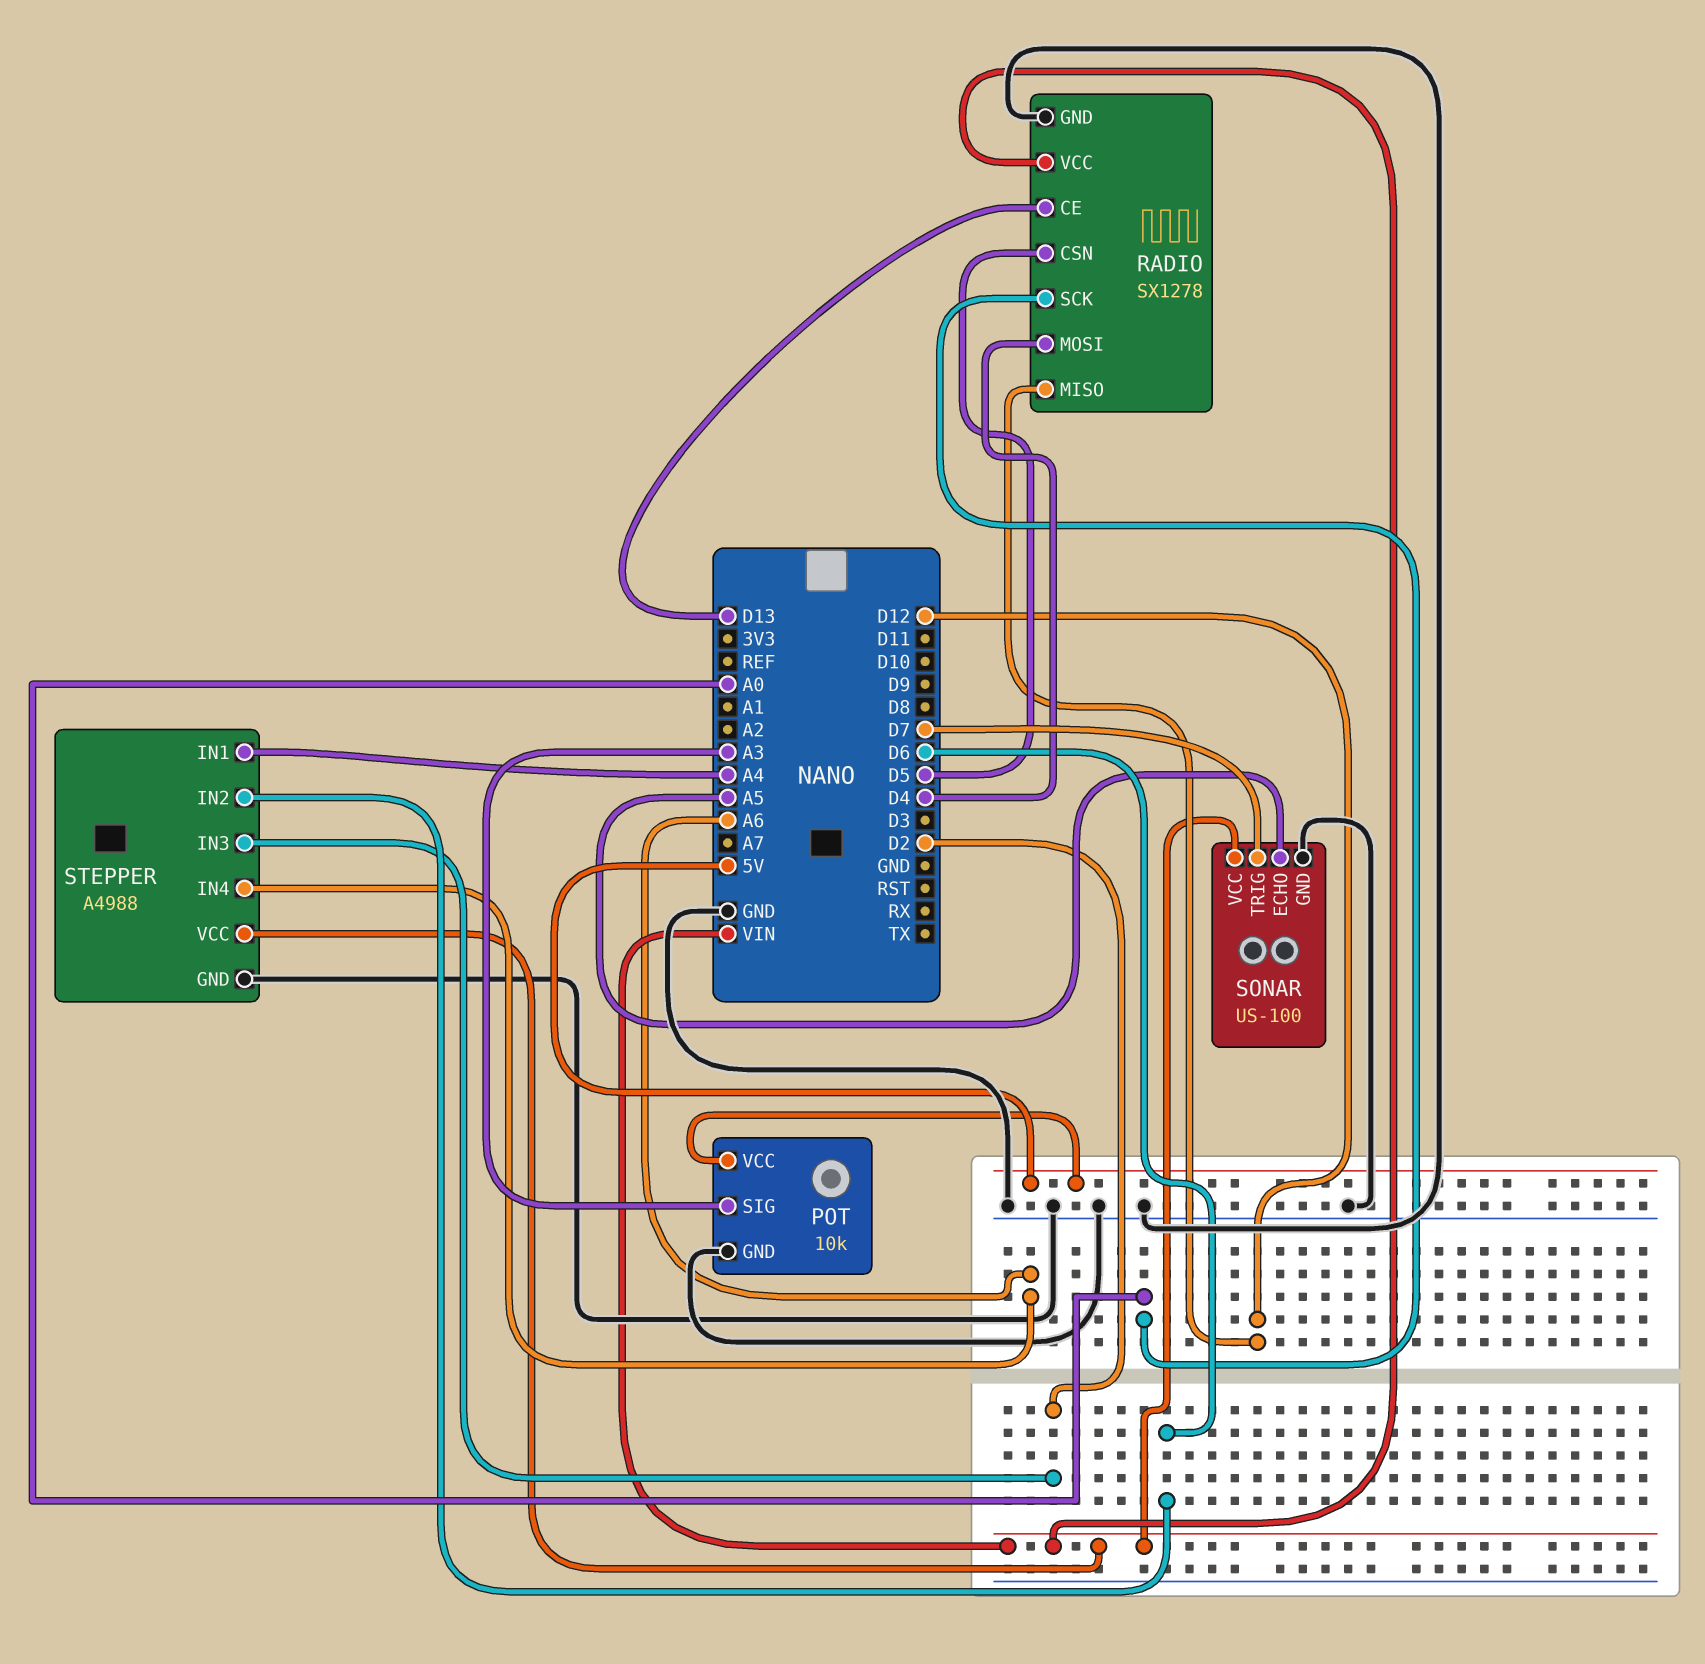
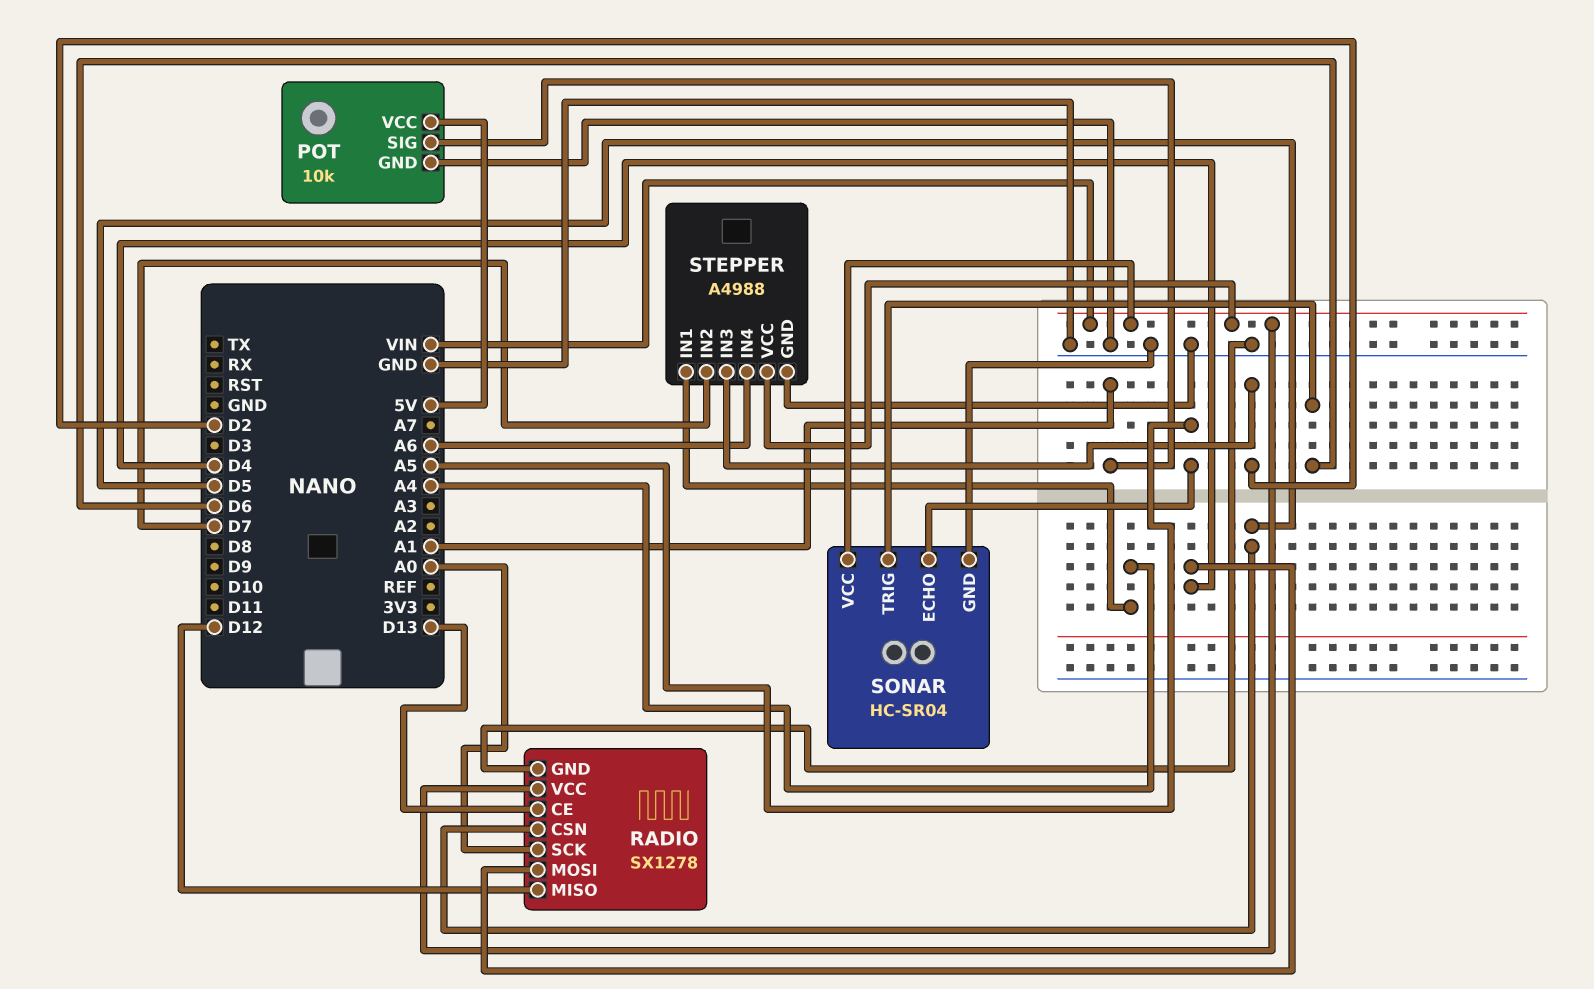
POT pin SIG: A3 -> A1
SONAR: US-100 -> HC-SR04
SONAR pin TRIG: D7 -> D6
STEPPER pin IN2: D6 -> D7

